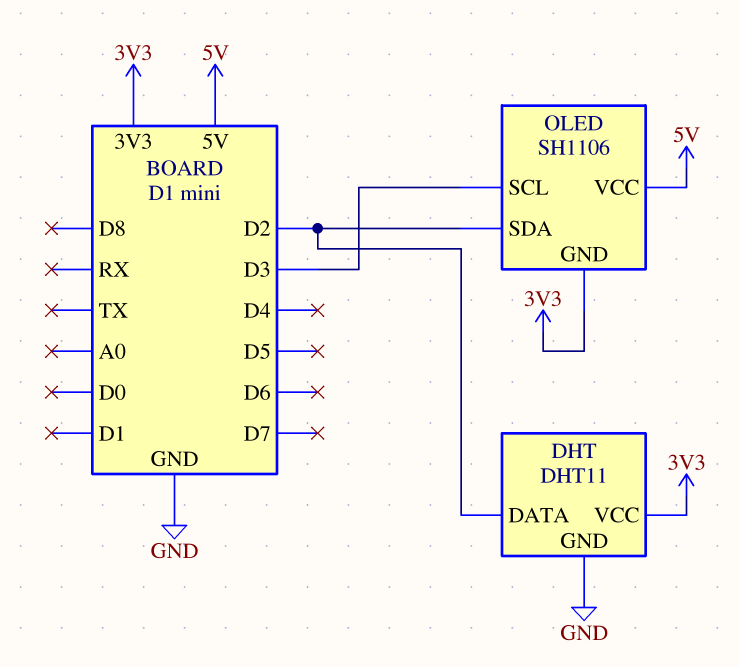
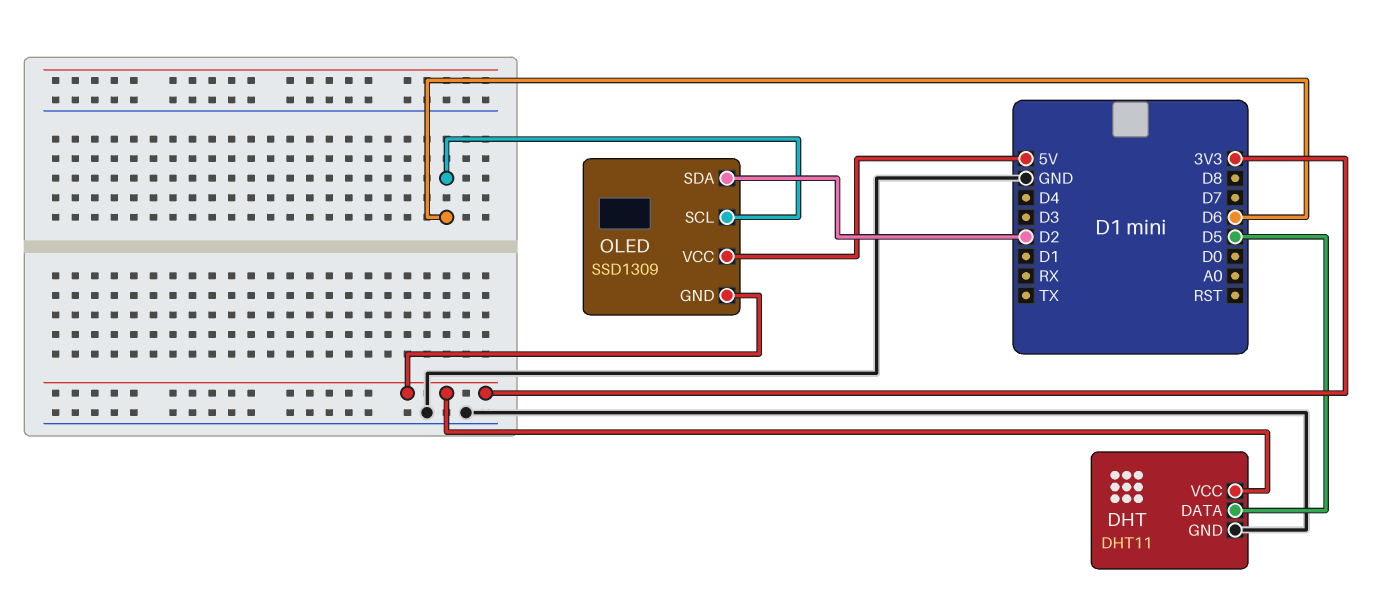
DHT pin DATA: D2 -> D5
OLED: SH1106 -> SSD1309
OLED pin SCL: D3 -> D6

